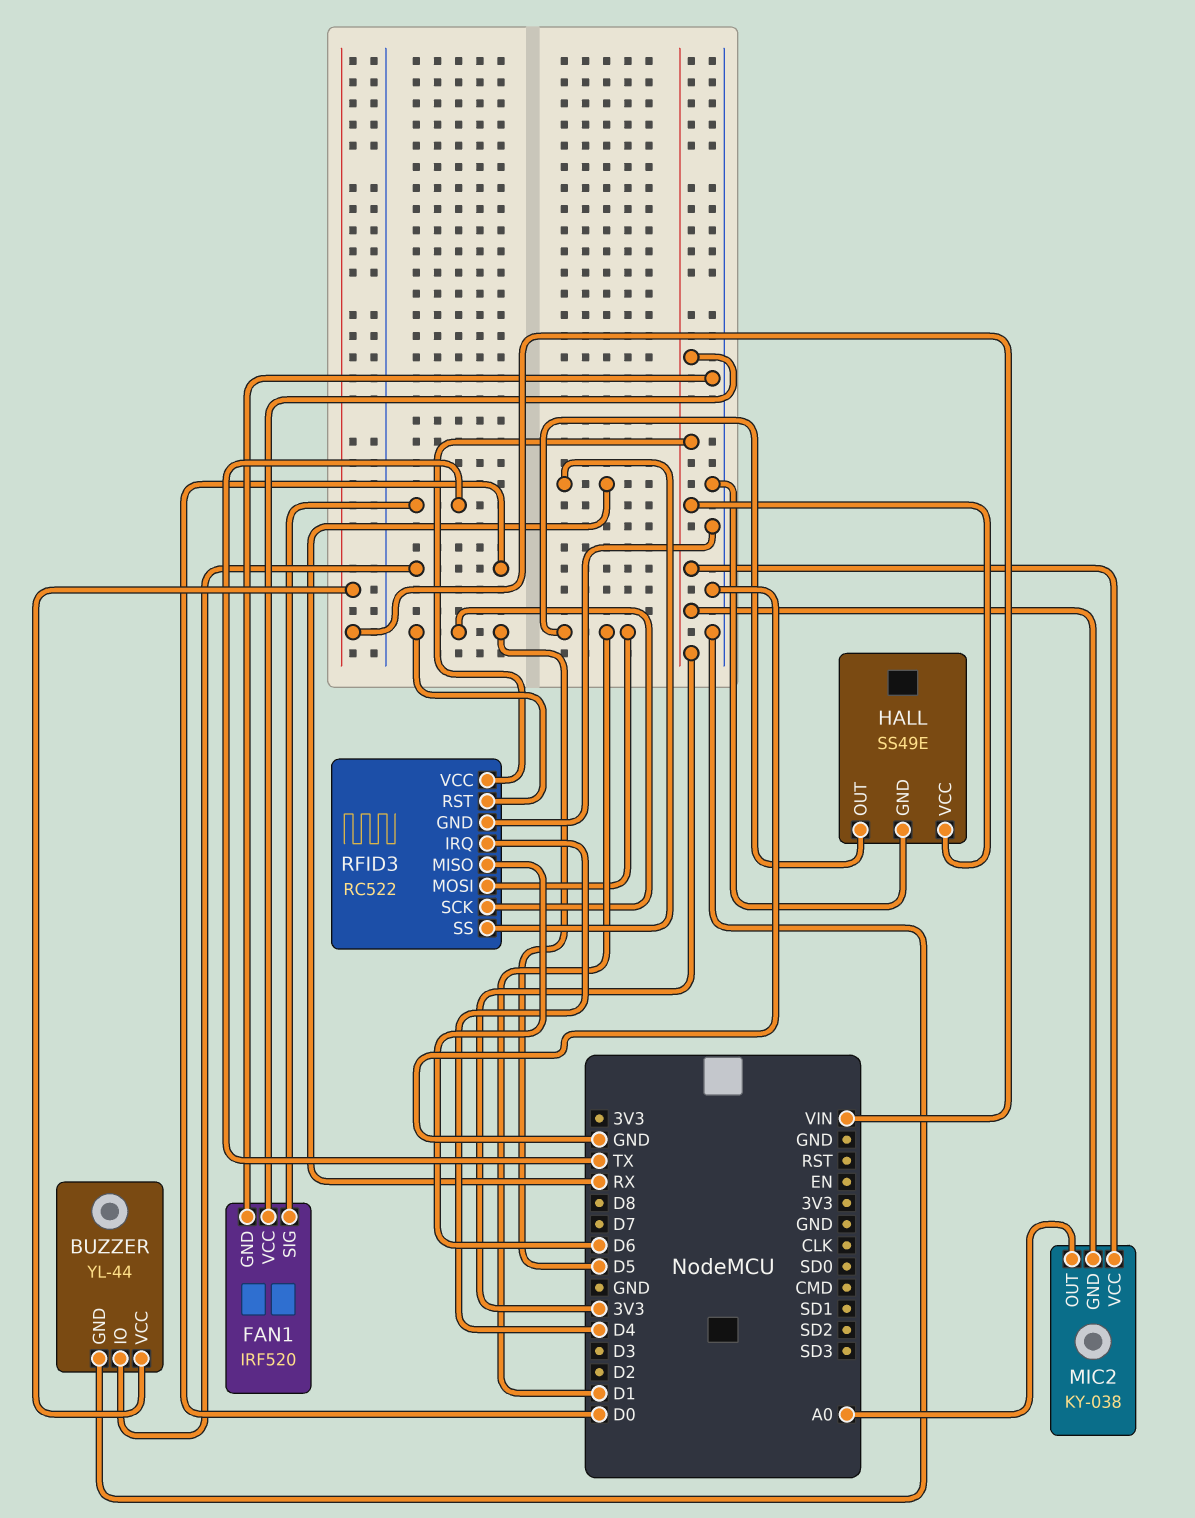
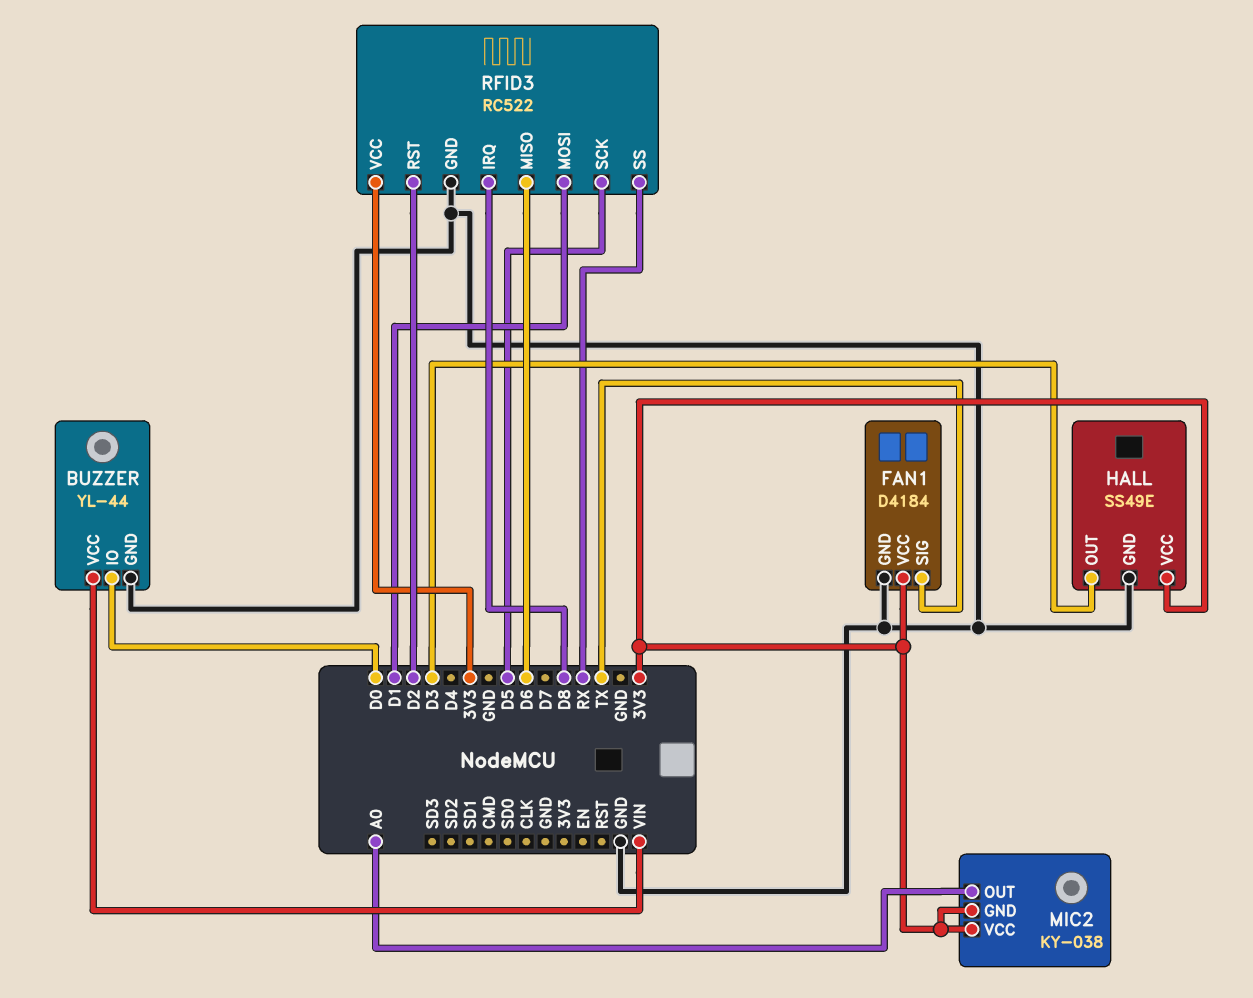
FAN1: IRF520 -> D4184
HALL pin OUT: D1 -> D3
RFID3 pin IRQ: D4 -> D8
RFID3 pin RST: D5 -> D2

